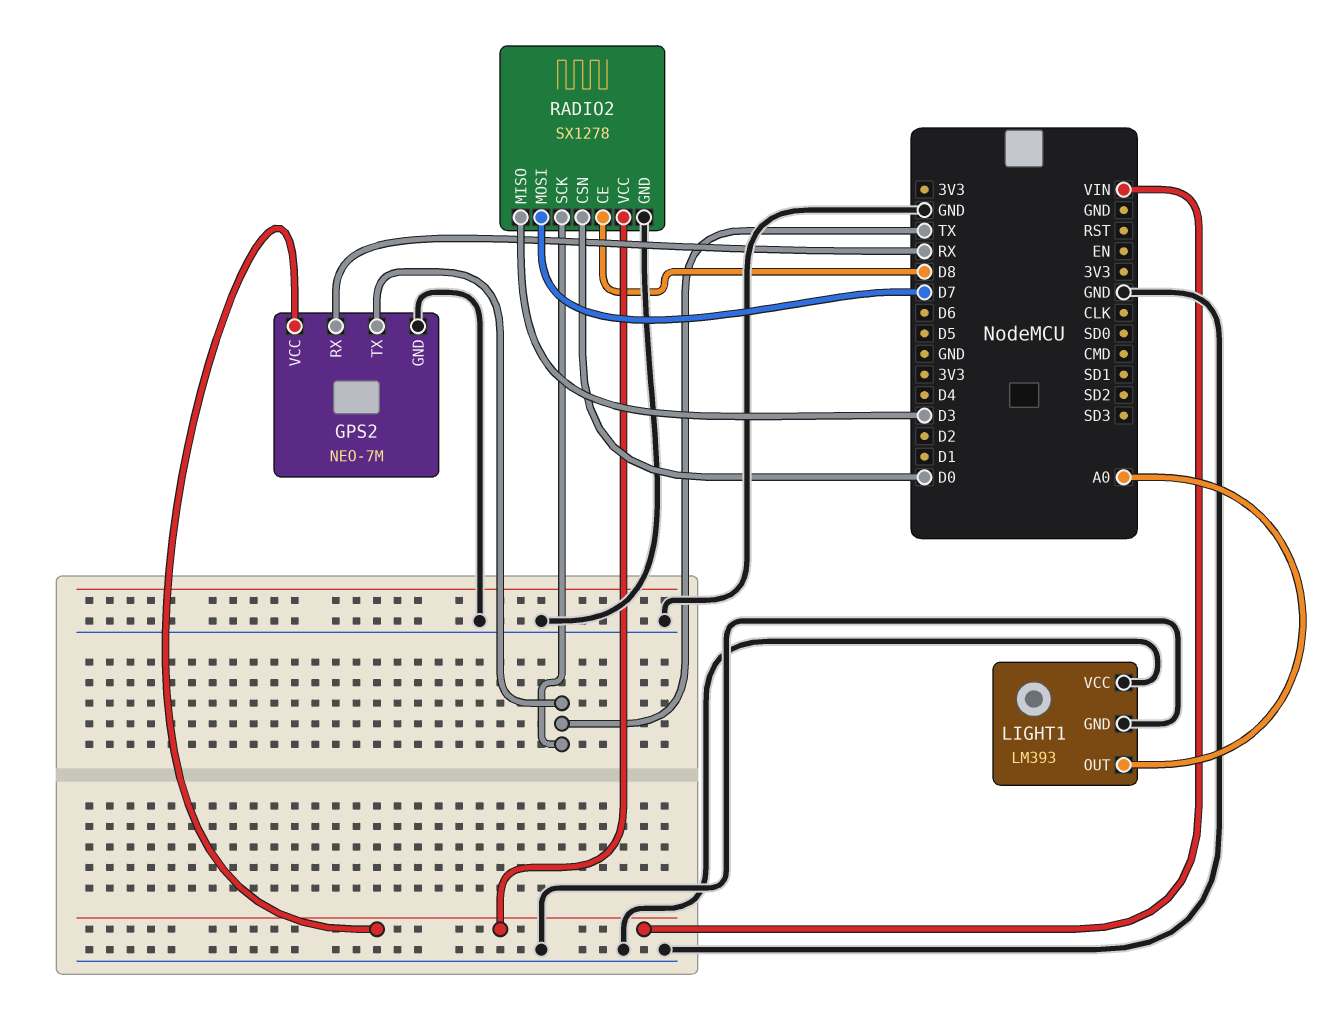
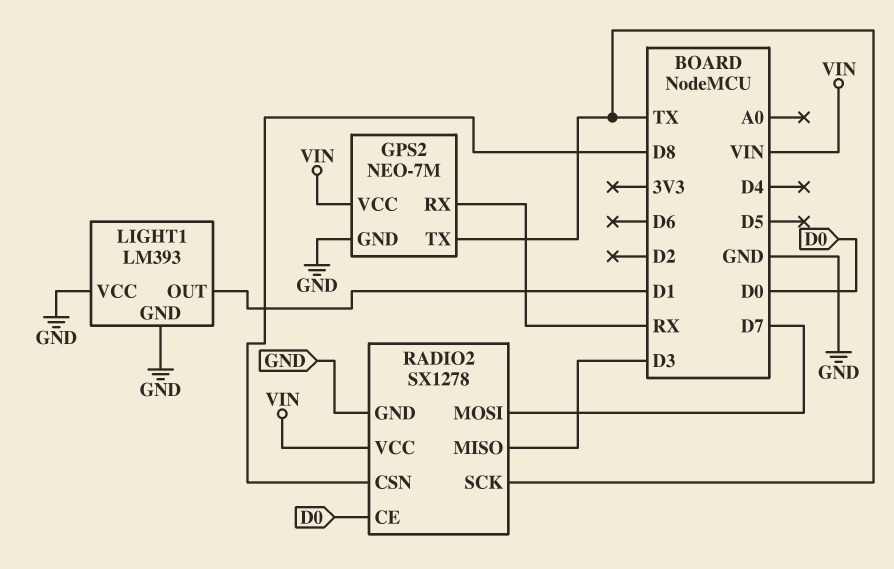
LIGHT1 pin OUT: A0 -> D1
RADIO2 pin CE: D8 -> D0
RADIO2 pin CSN: D0 -> D8

